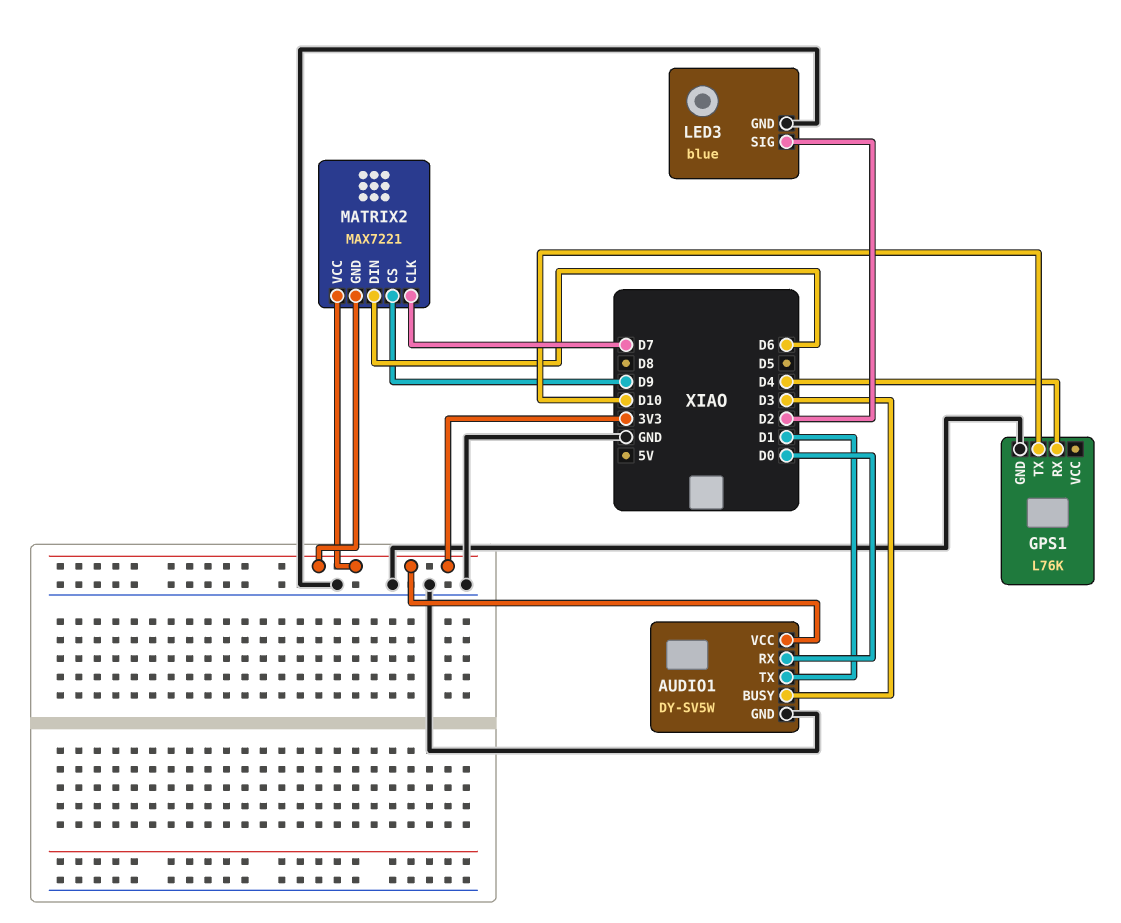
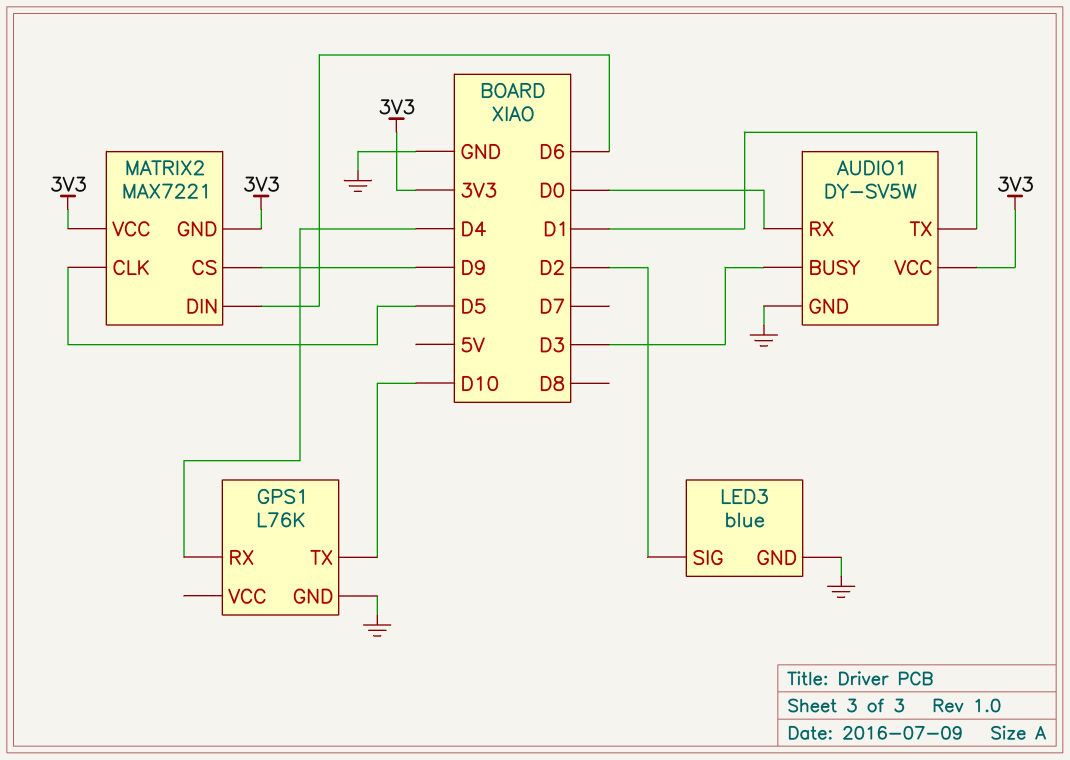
MATRIX2 pin CLK: D7 -> D5

